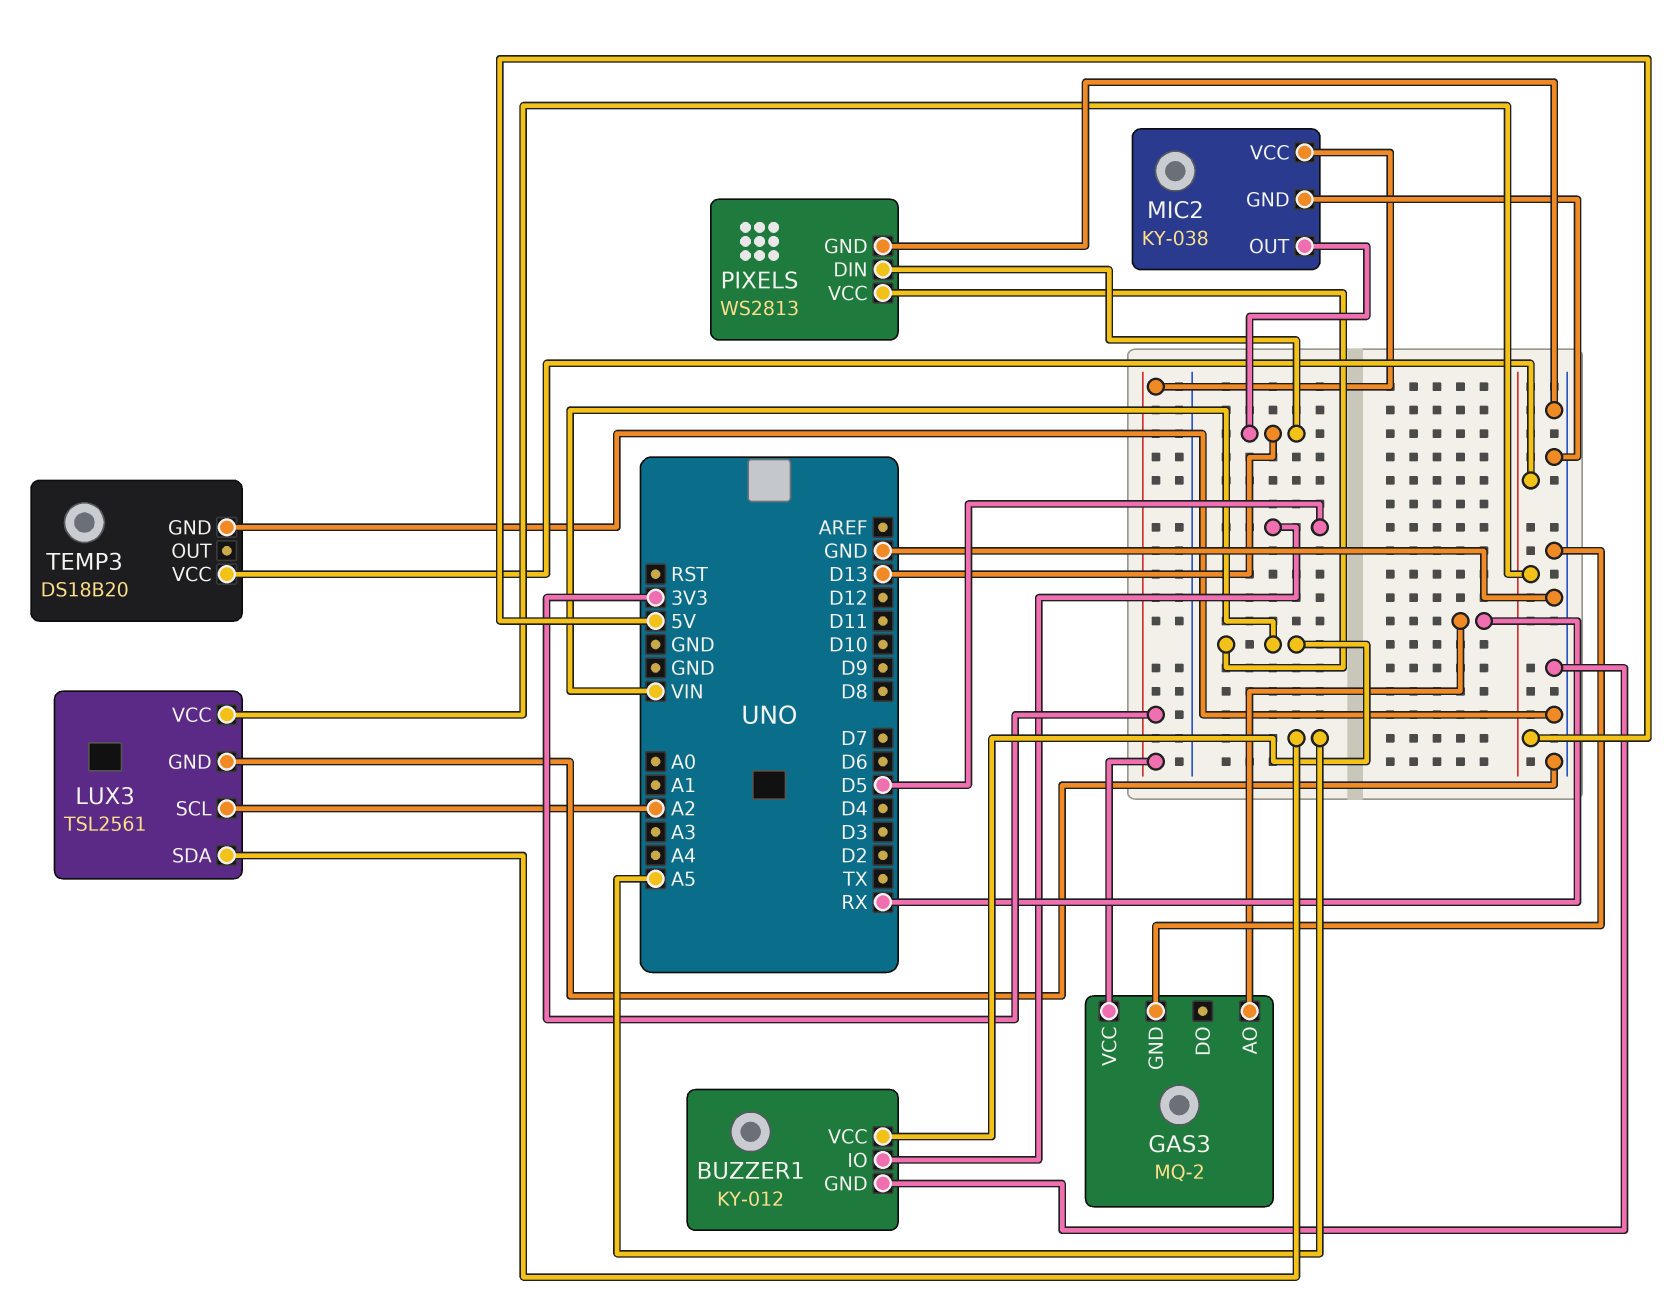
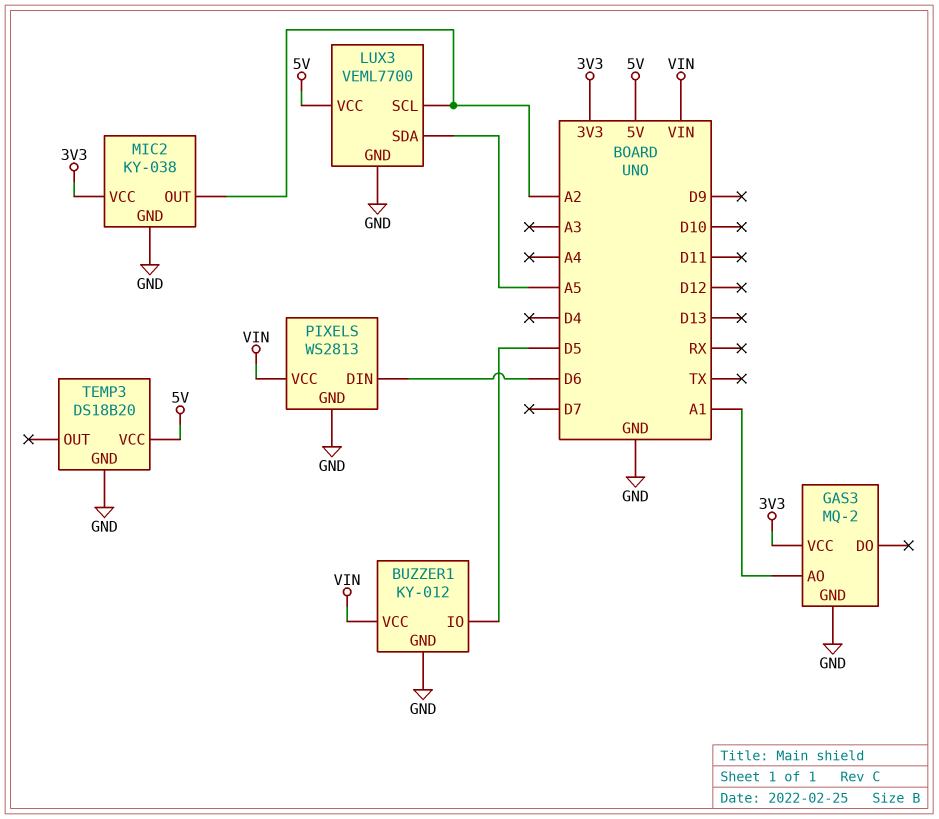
GAS3 pin AO: RX -> A1
LUX3: TSL2561 -> VEML7700
MIC2 pin OUT: D13 -> A2
PIXELS pin DIN: D13 -> D6

